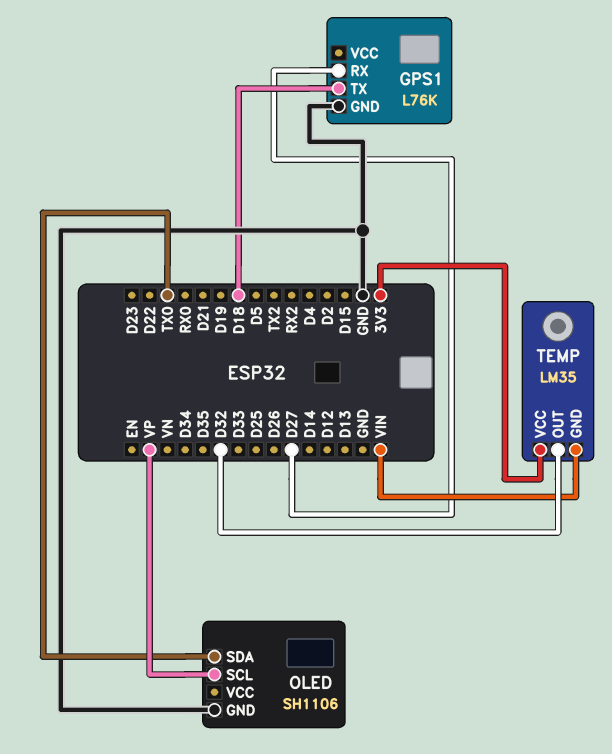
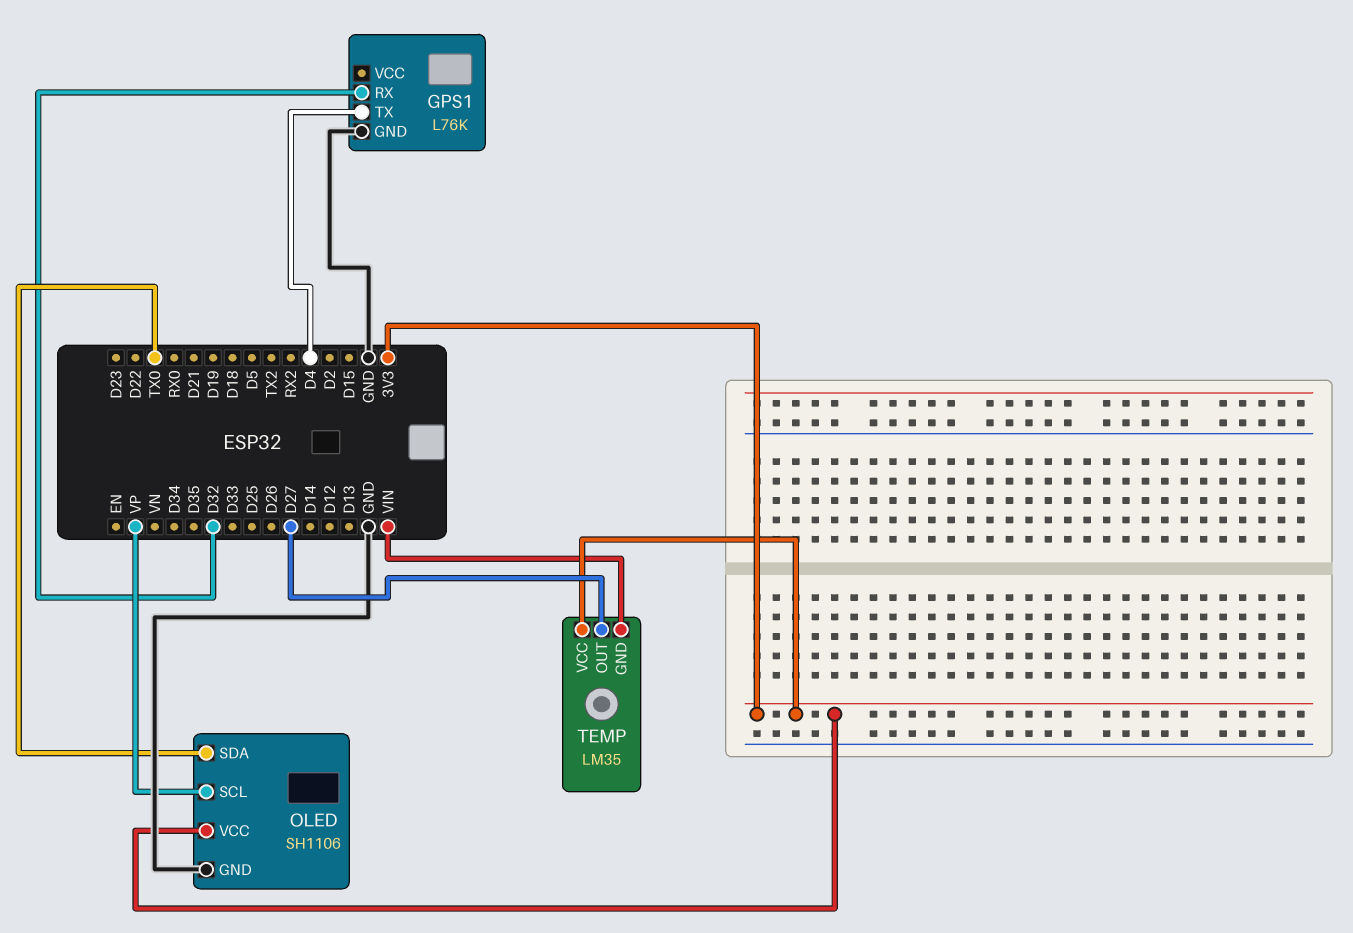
GPS1 pin RX: D27 -> D32
GPS1 pin TX: D18 -> D4
OLED pin VCC: none -> 3V3
TEMP pin OUT: D32 -> D27

